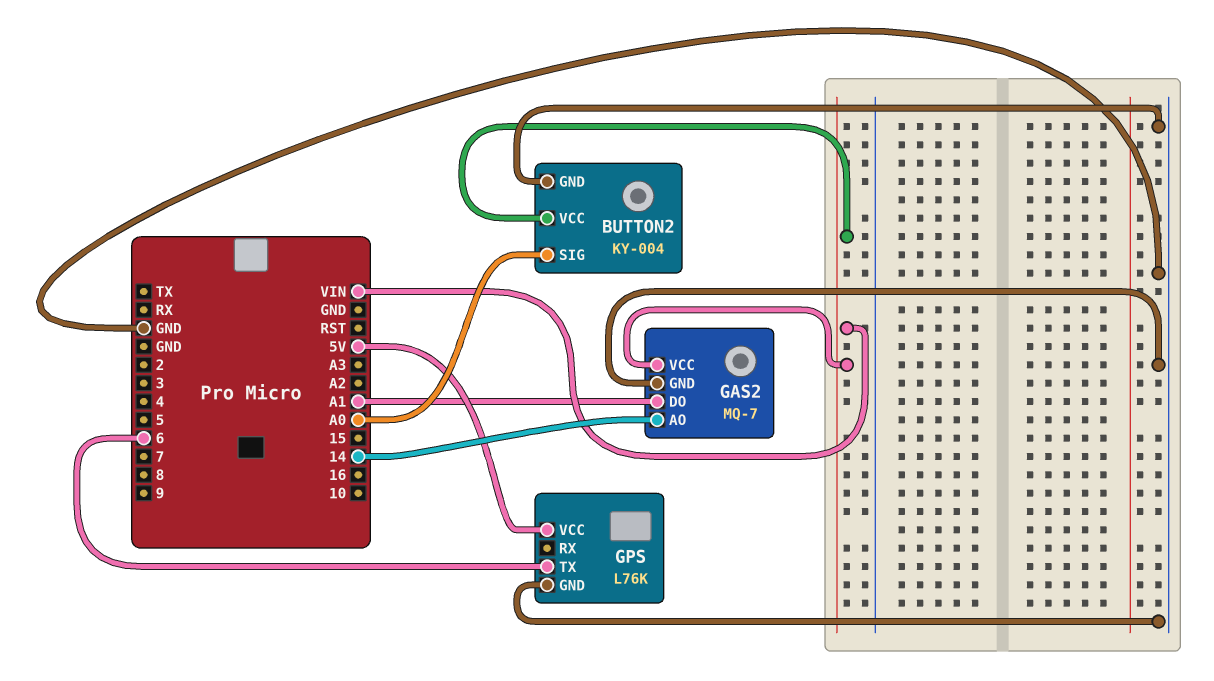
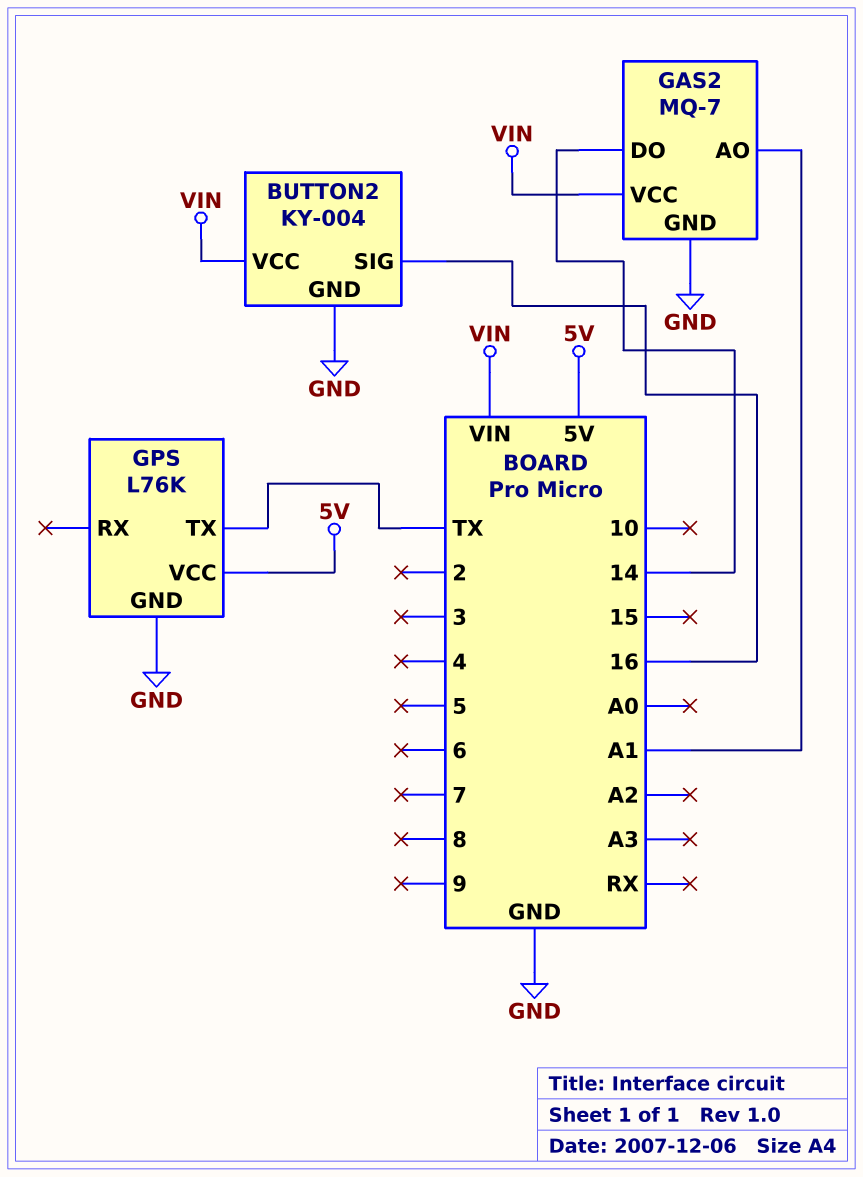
BUTTON2 pin SIG: A0 -> 16
GAS2 pin AO: 14 -> A1
GAS2 pin DO: A1 -> 14
GPS pin TX: 6 -> TX

